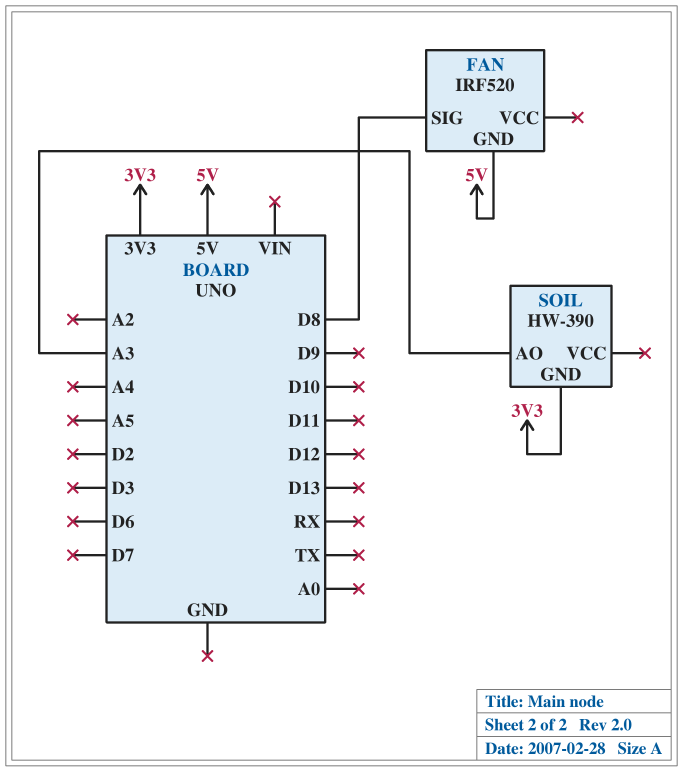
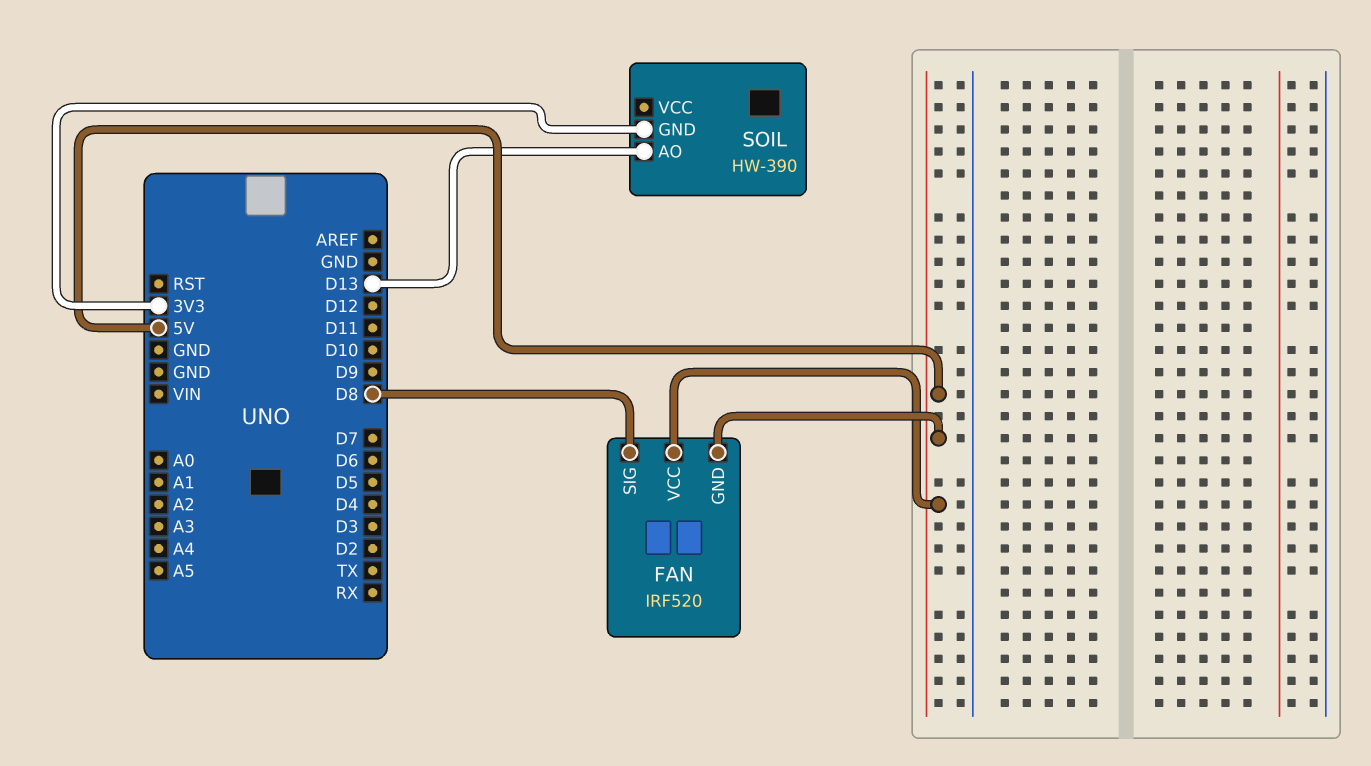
FAN pin VCC: none -> 5V
SOIL pin AO: A3 -> D13

